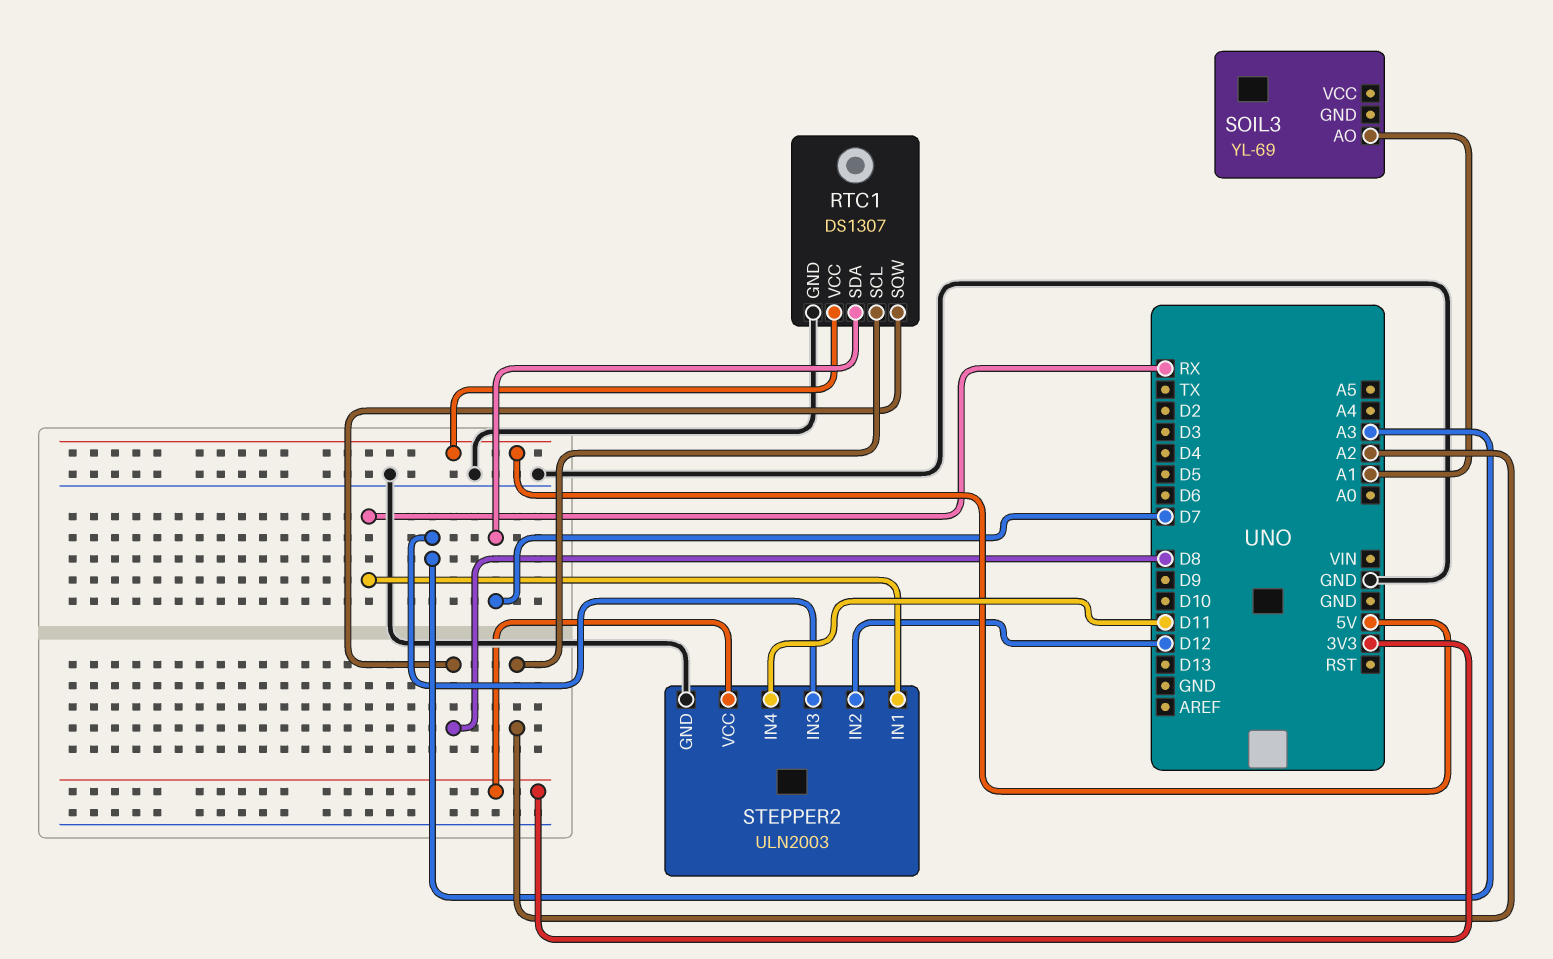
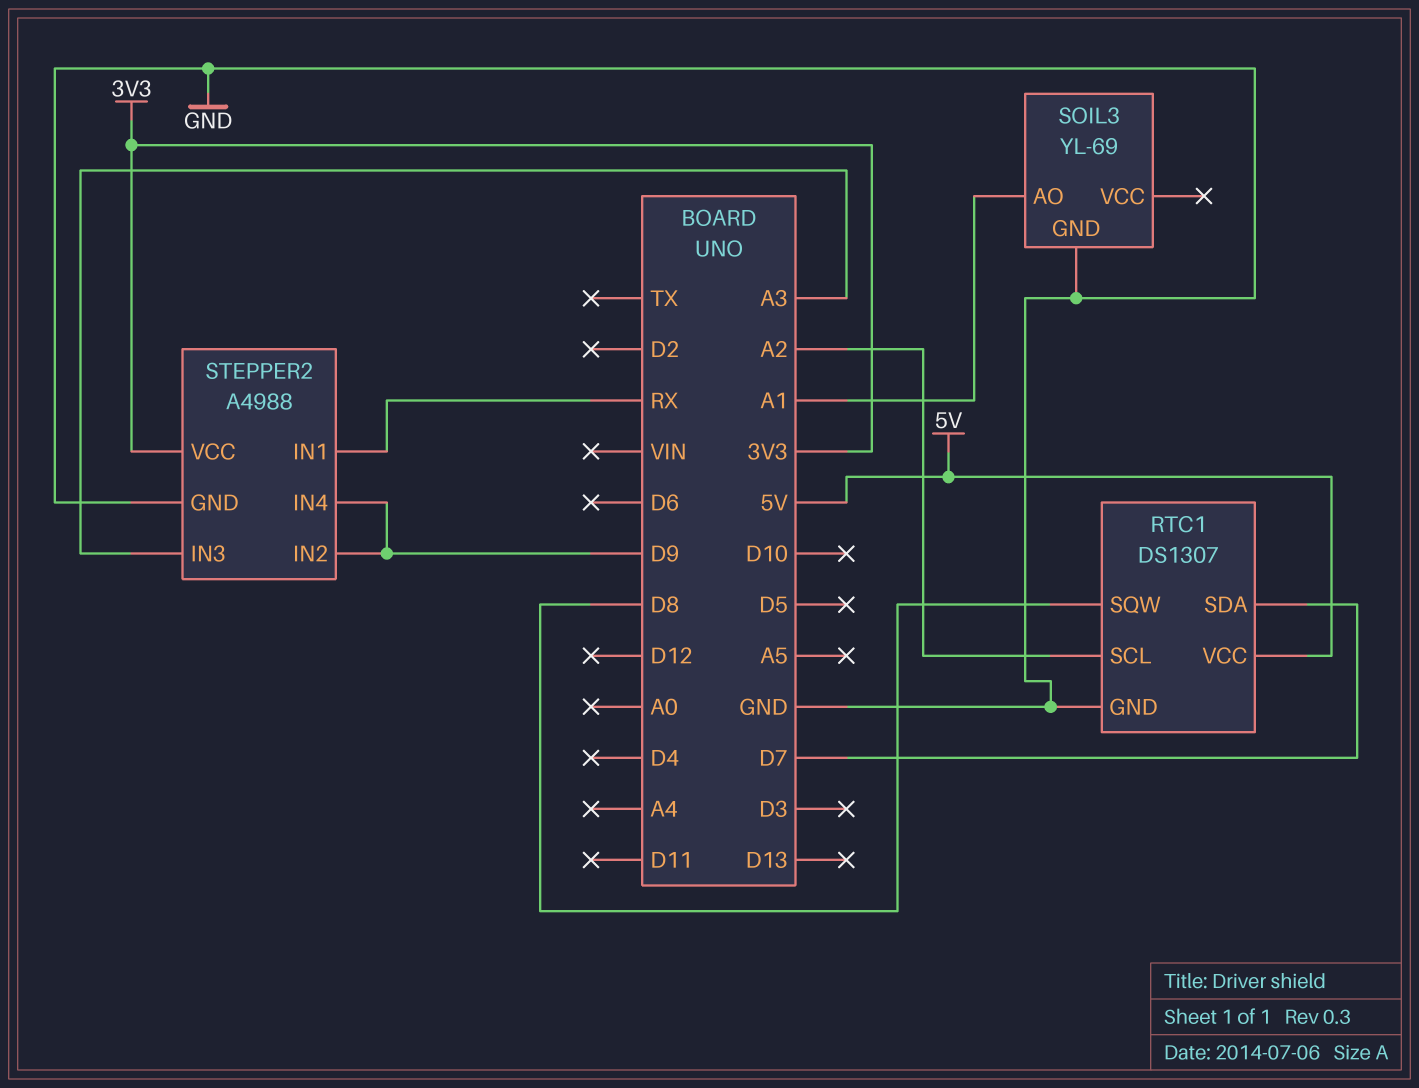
SOIL3 pin GND: none -> GND
STEPPER2: ULN2003 -> A4988
STEPPER2 pin IN2: D12 -> D9
STEPPER2 pin IN4: D11 -> D9

